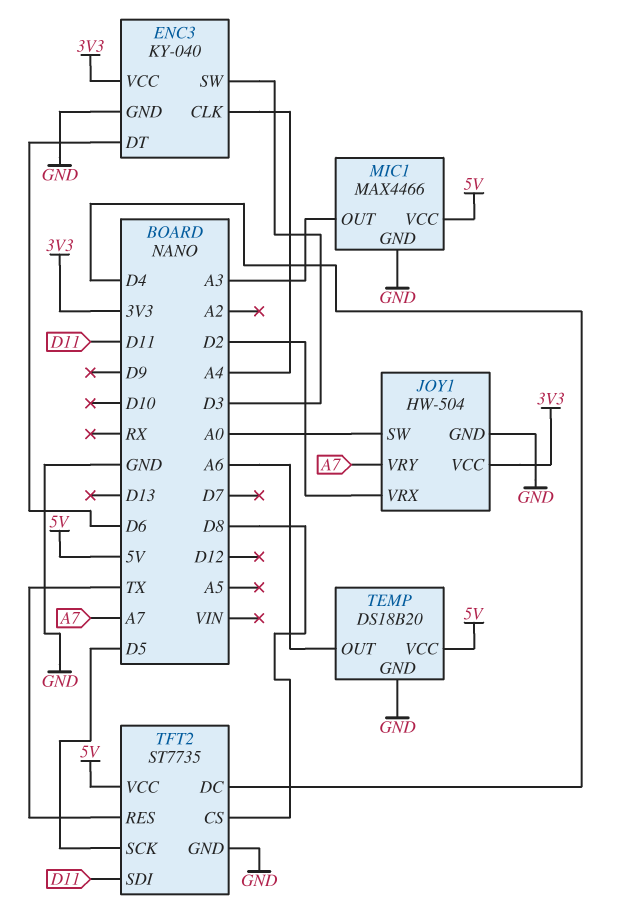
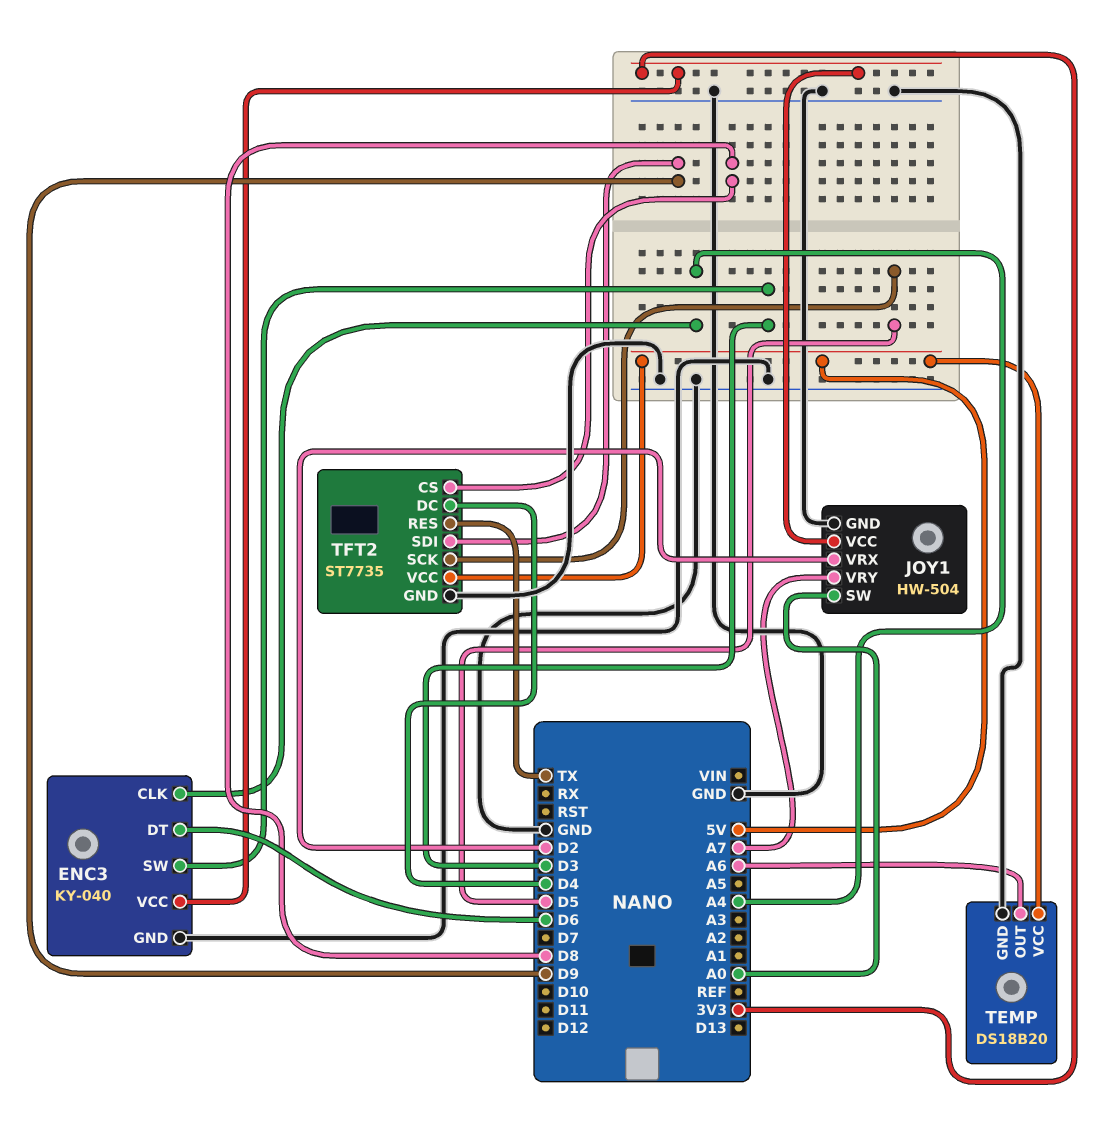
MIC1: MAX4466 -> none
MIC1 pin GND: GND -> none
MIC1 pin OUT: A3 -> none
MIC1 pin VCC: 5V -> none
TFT2 pin SDI: D11 -> D9

